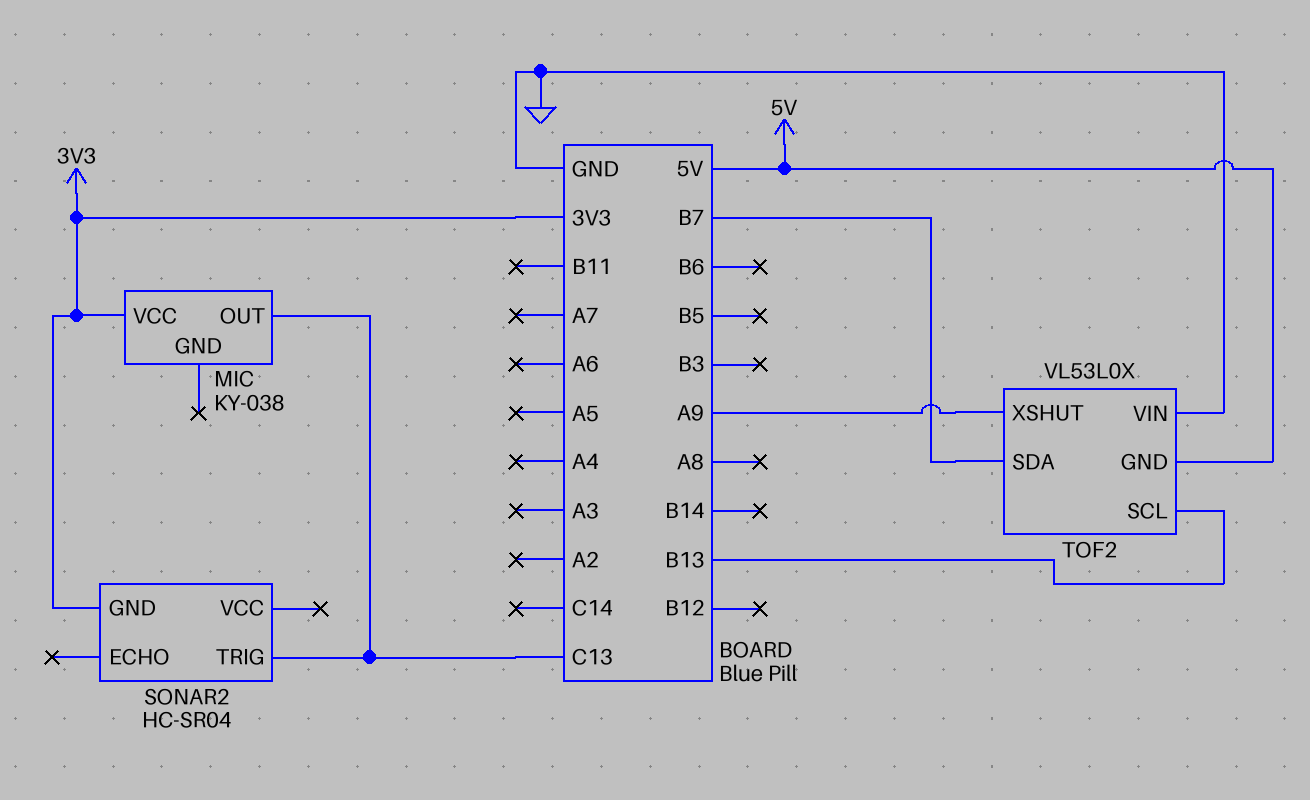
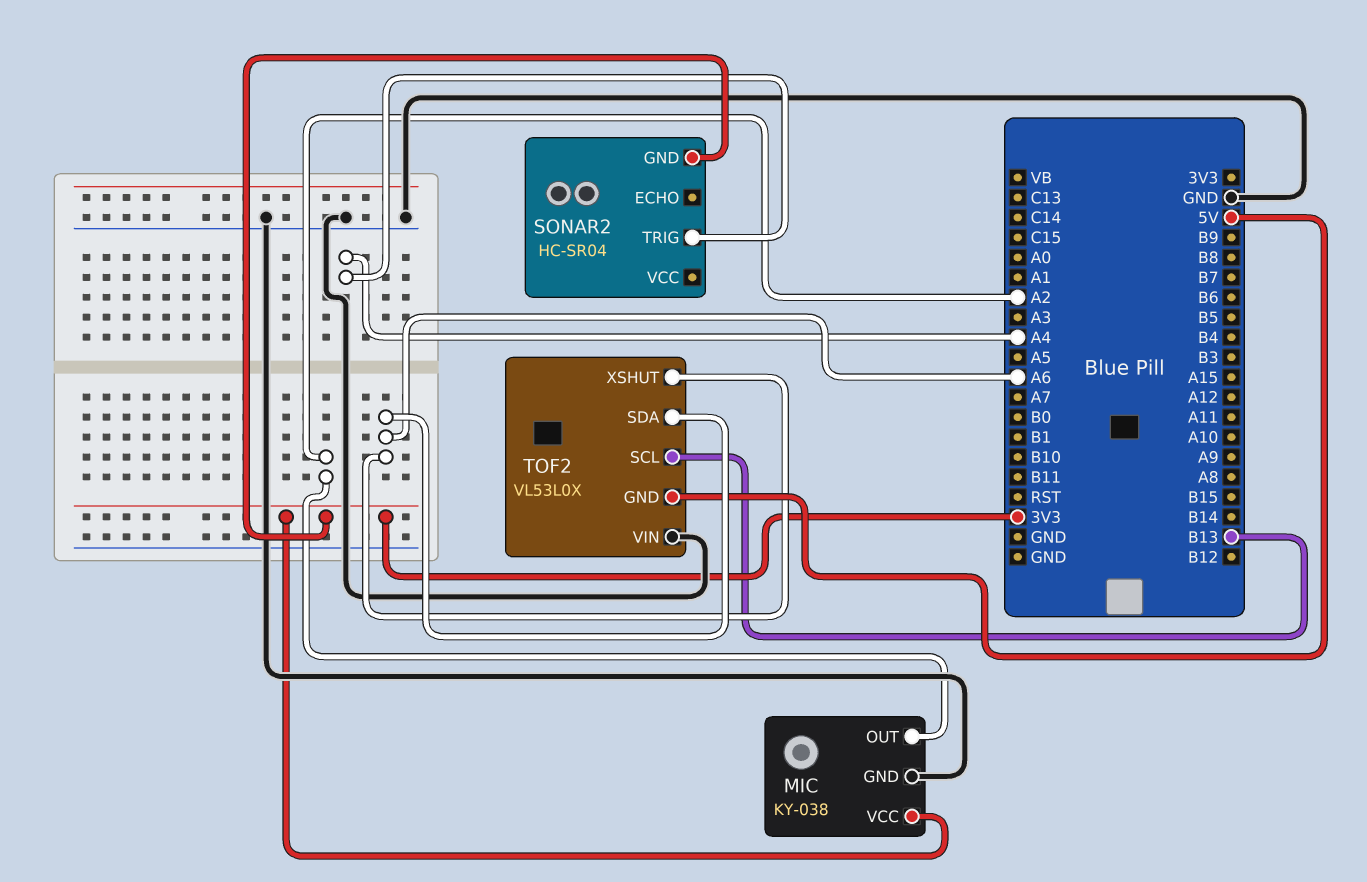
MIC pin GND: none -> GND
MIC pin OUT: C13 -> A2
SONAR2 pin TRIG: C13 -> A4
TOF2 pin SDA: B7 -> A6
TOF2 pin XSHUT: A9 -> A6

